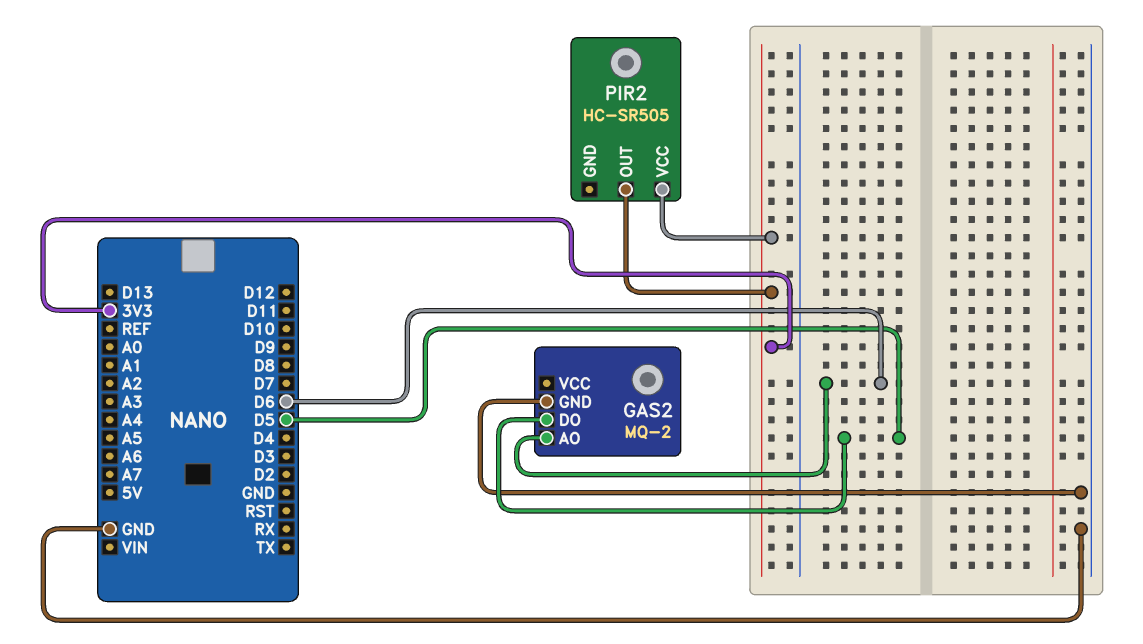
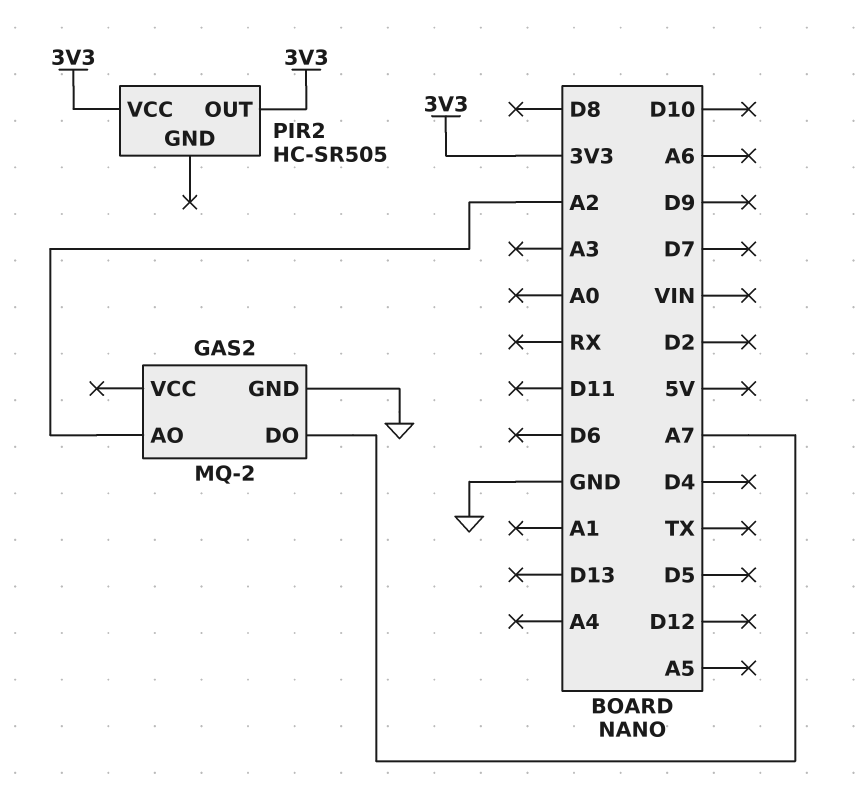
GAS2 pin AO: D6 -> A2
GAS2 pin DO: D5 -> A7

